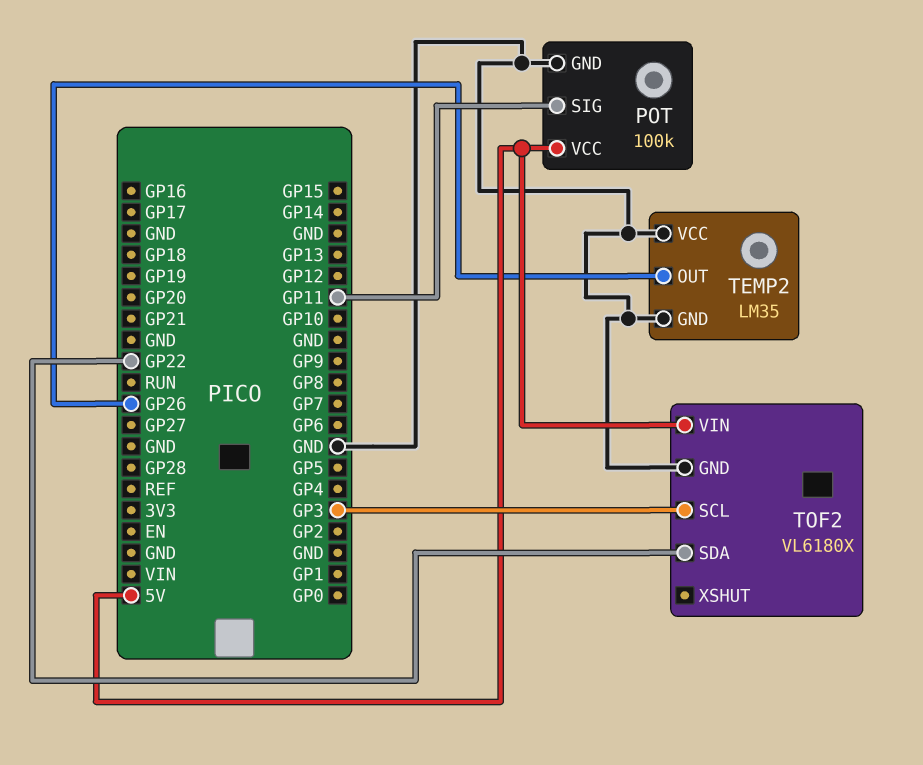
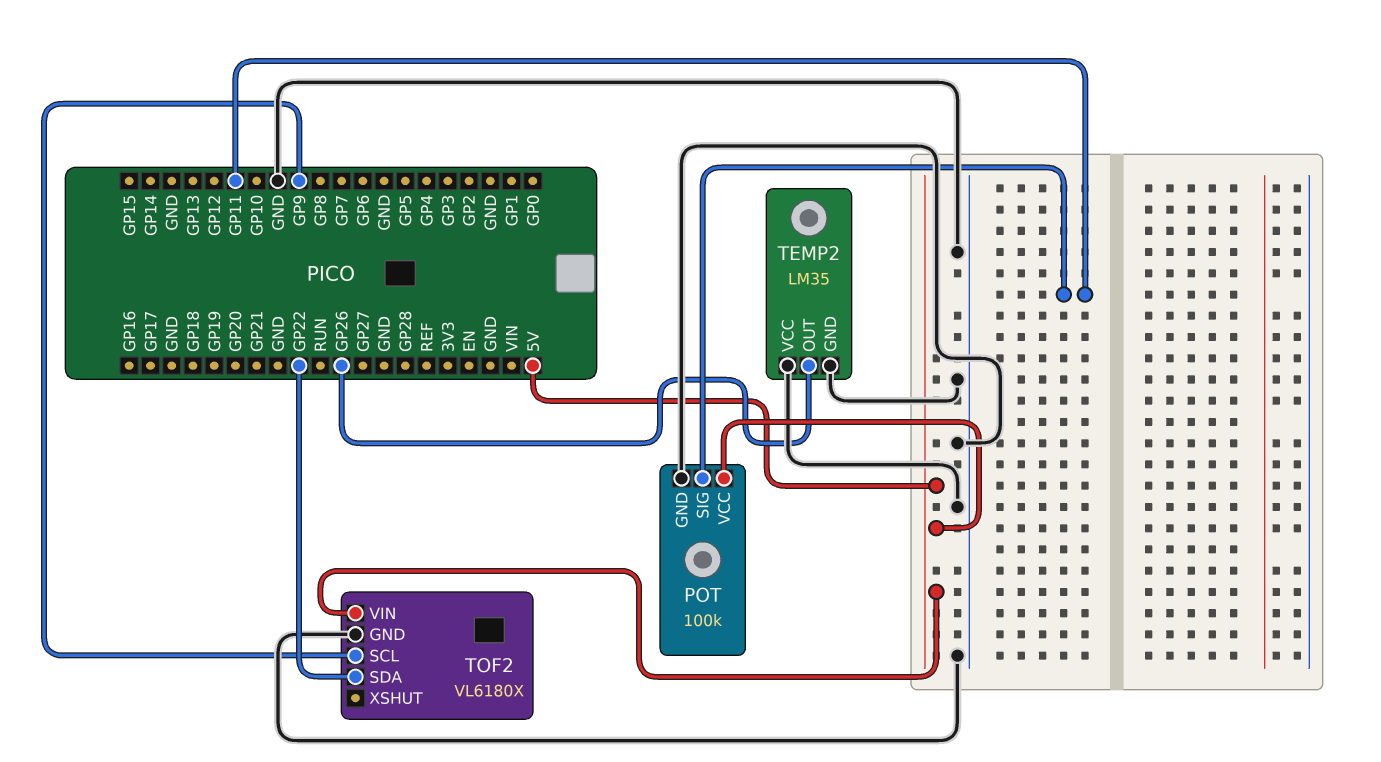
TOF2 pin SCL: GP3 -> GP9

